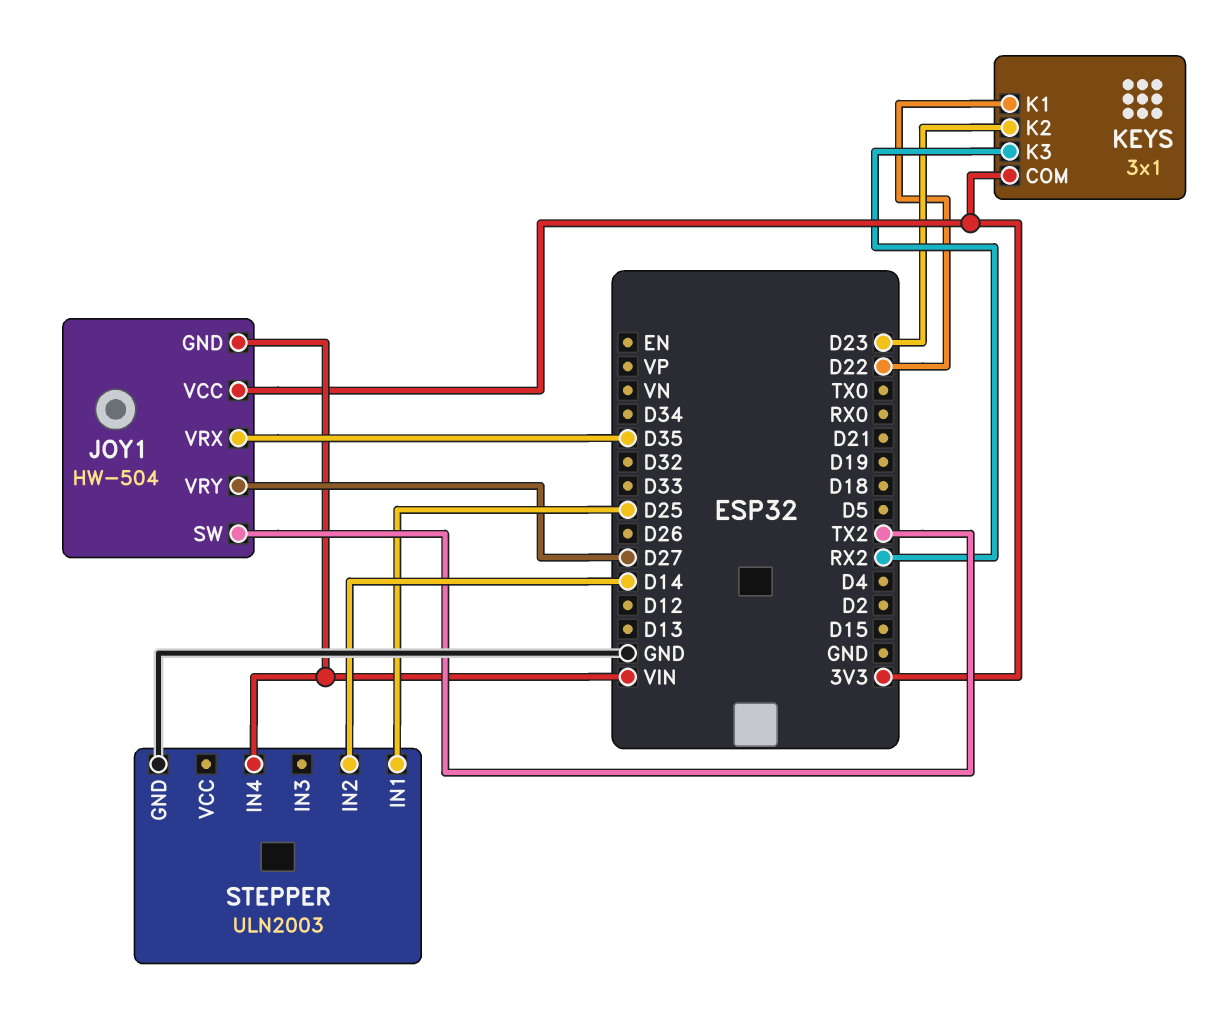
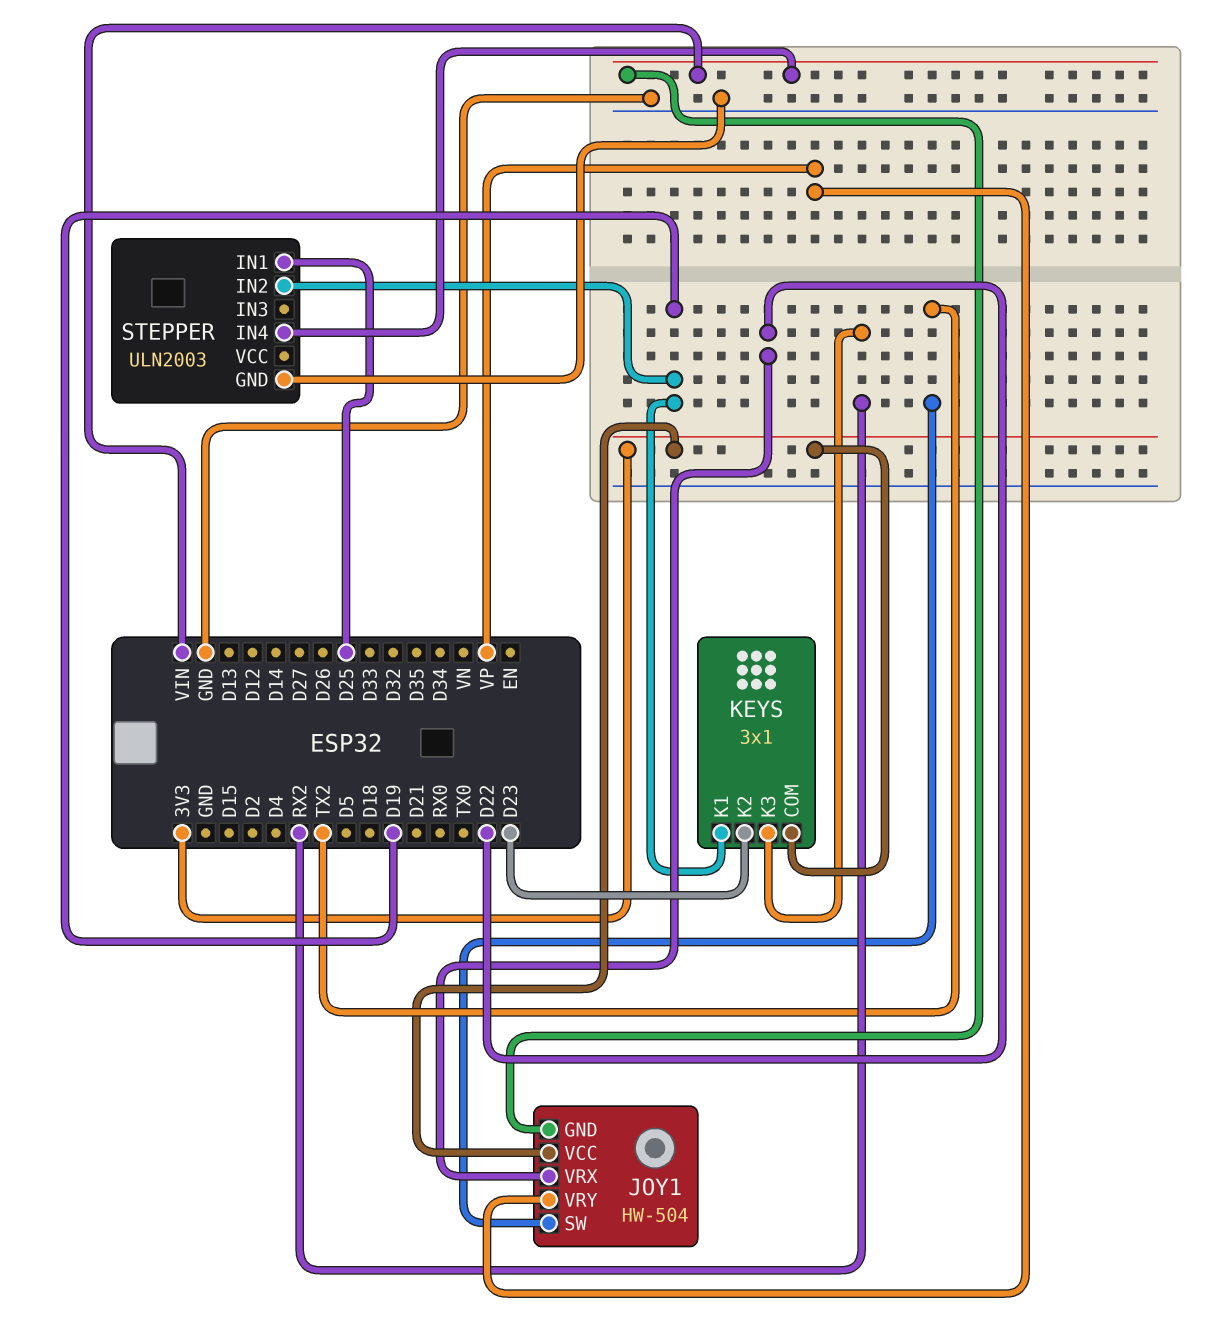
JOY1 pin VRX: D35 -> D22
JOY1 pin VRY: D27 -> VP
KEYS pin K1: D22 -> D19
STEPPER pin IN2: D14 -> D19

